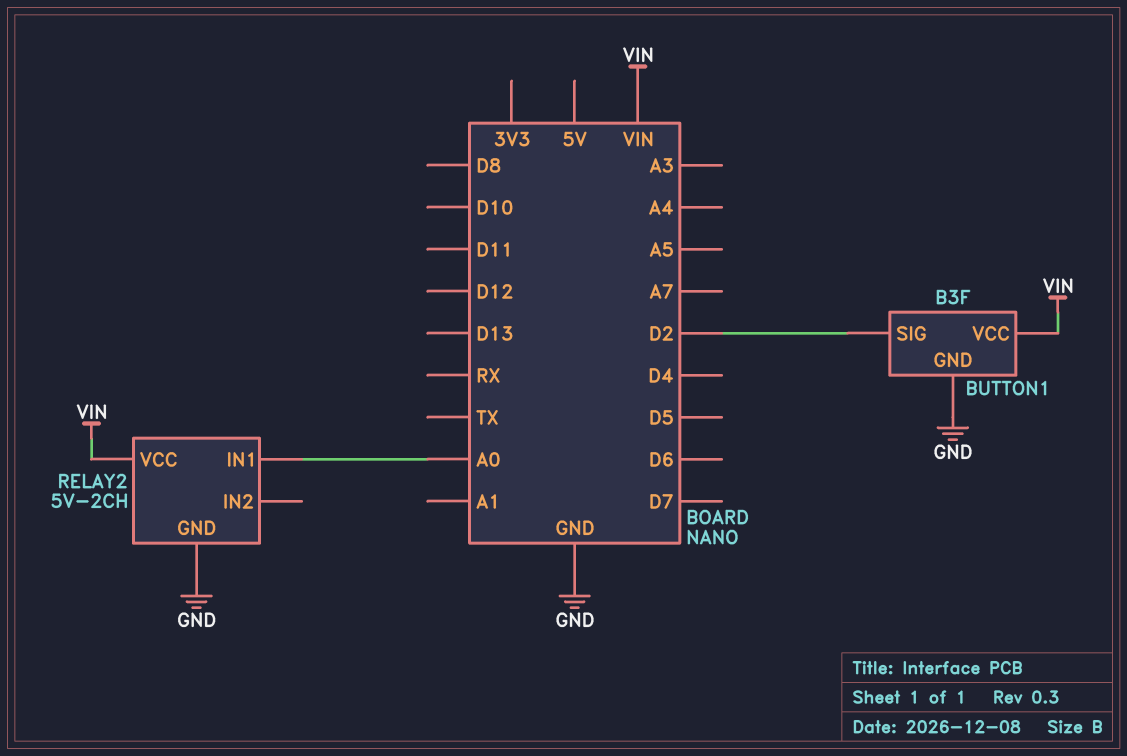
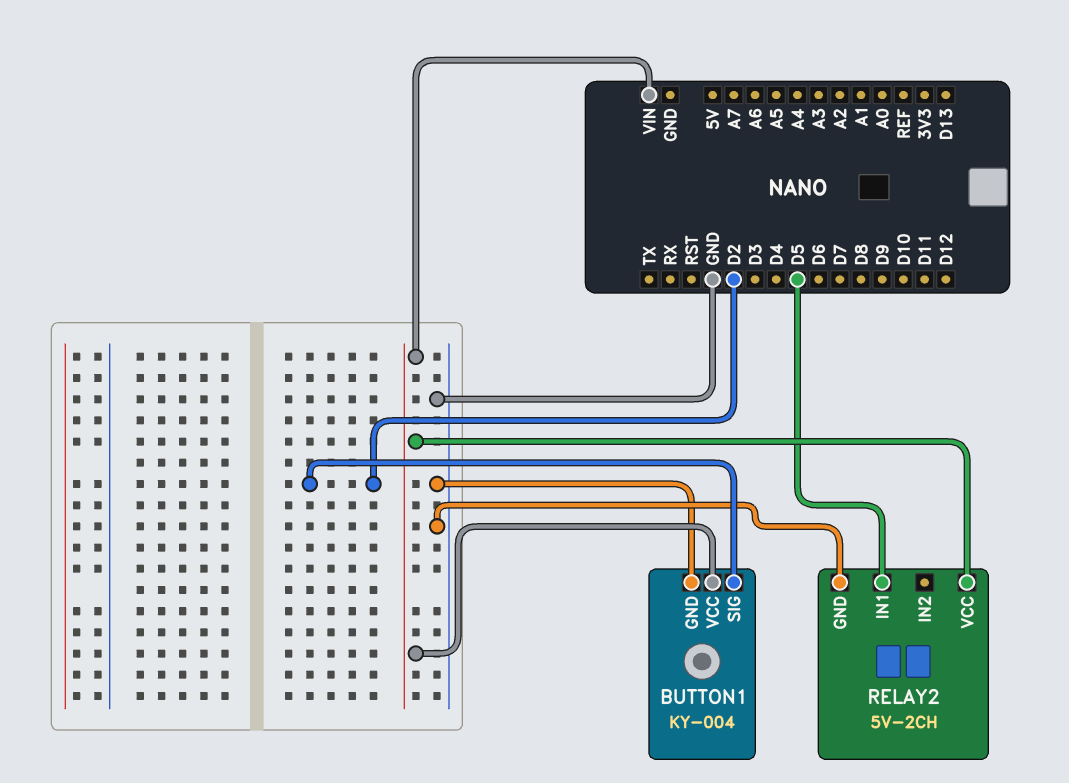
BUTTON1: B3F -> KY-004
RELAY2 pin IN1: A0 -> D5

